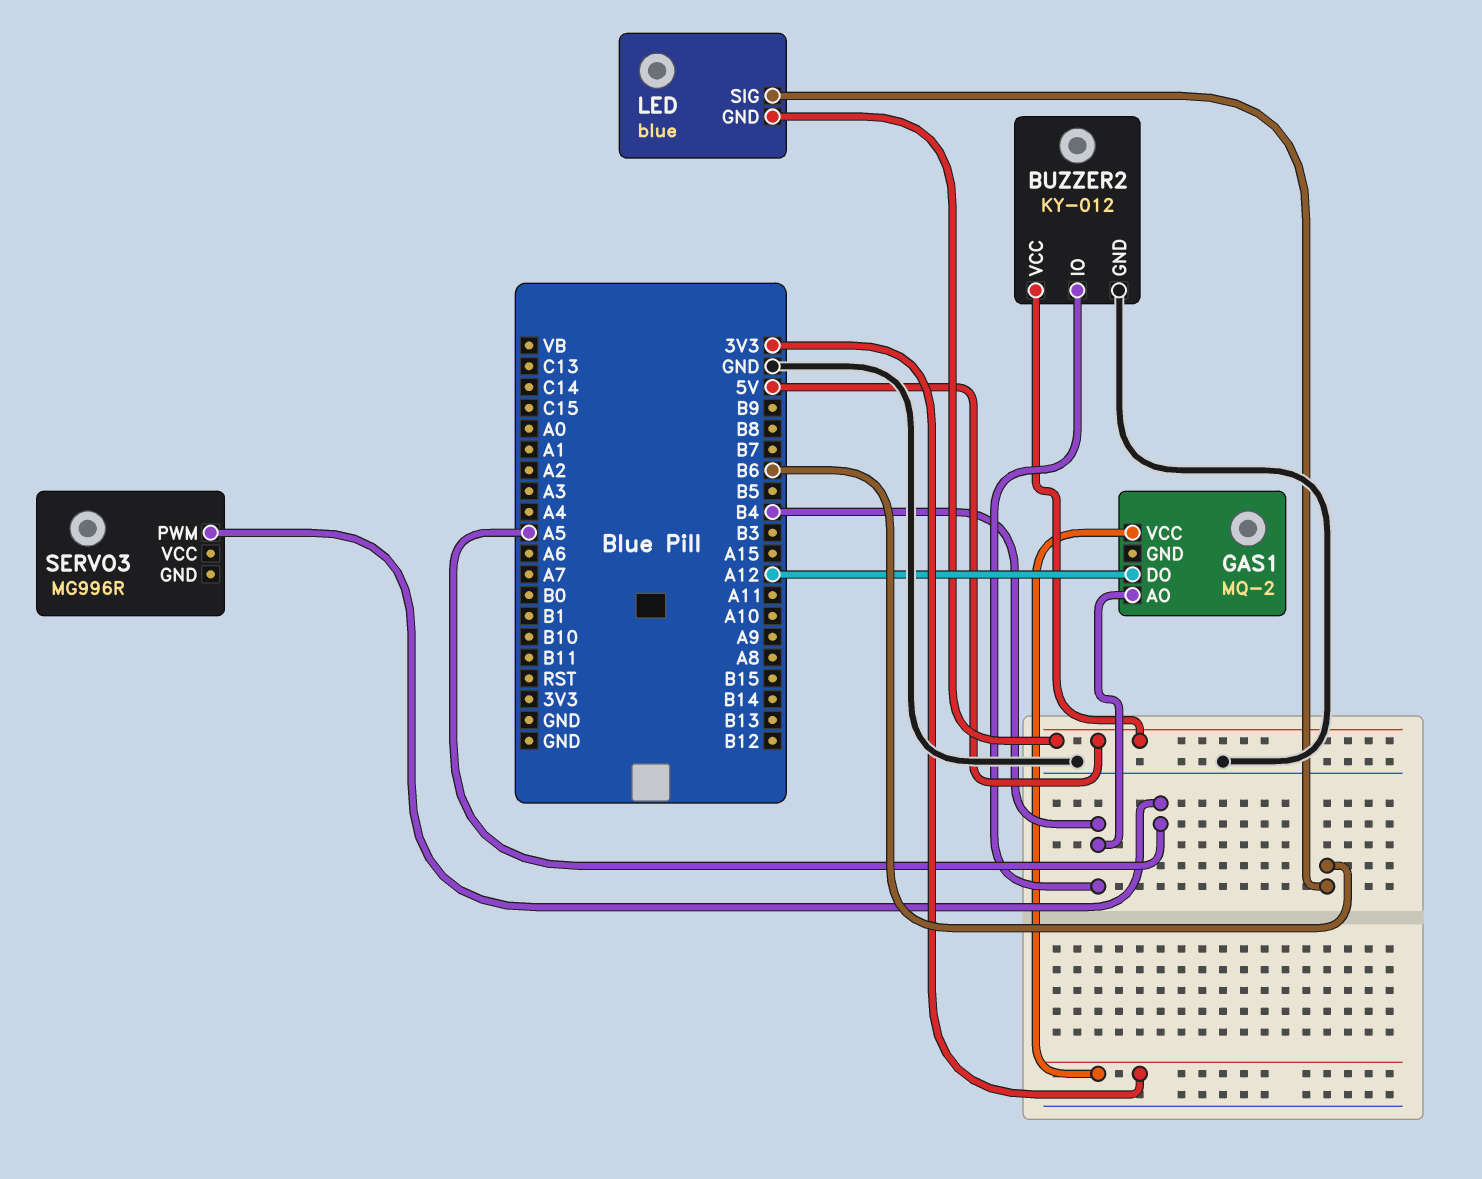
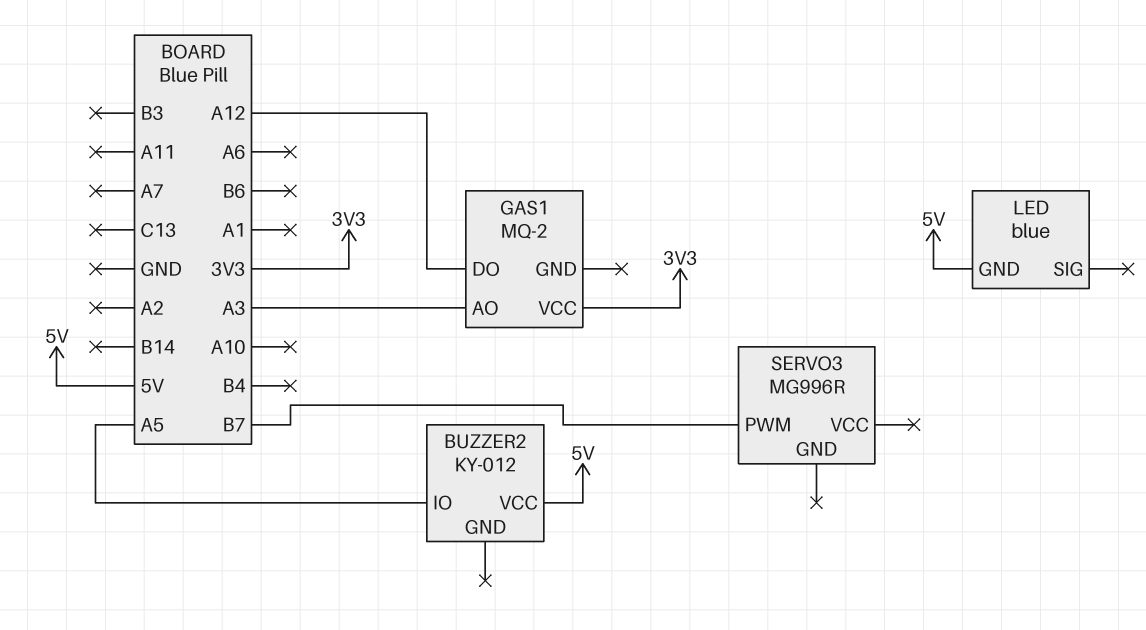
BUZZER2 pin GND: GND -> none
BUZZER2 pin IO: B4 -> A5
GAS1 pin AO: B4 -> A3
LED pin SIG: B6 -> none
SERVO3 pin PWM: A5 -> B7

